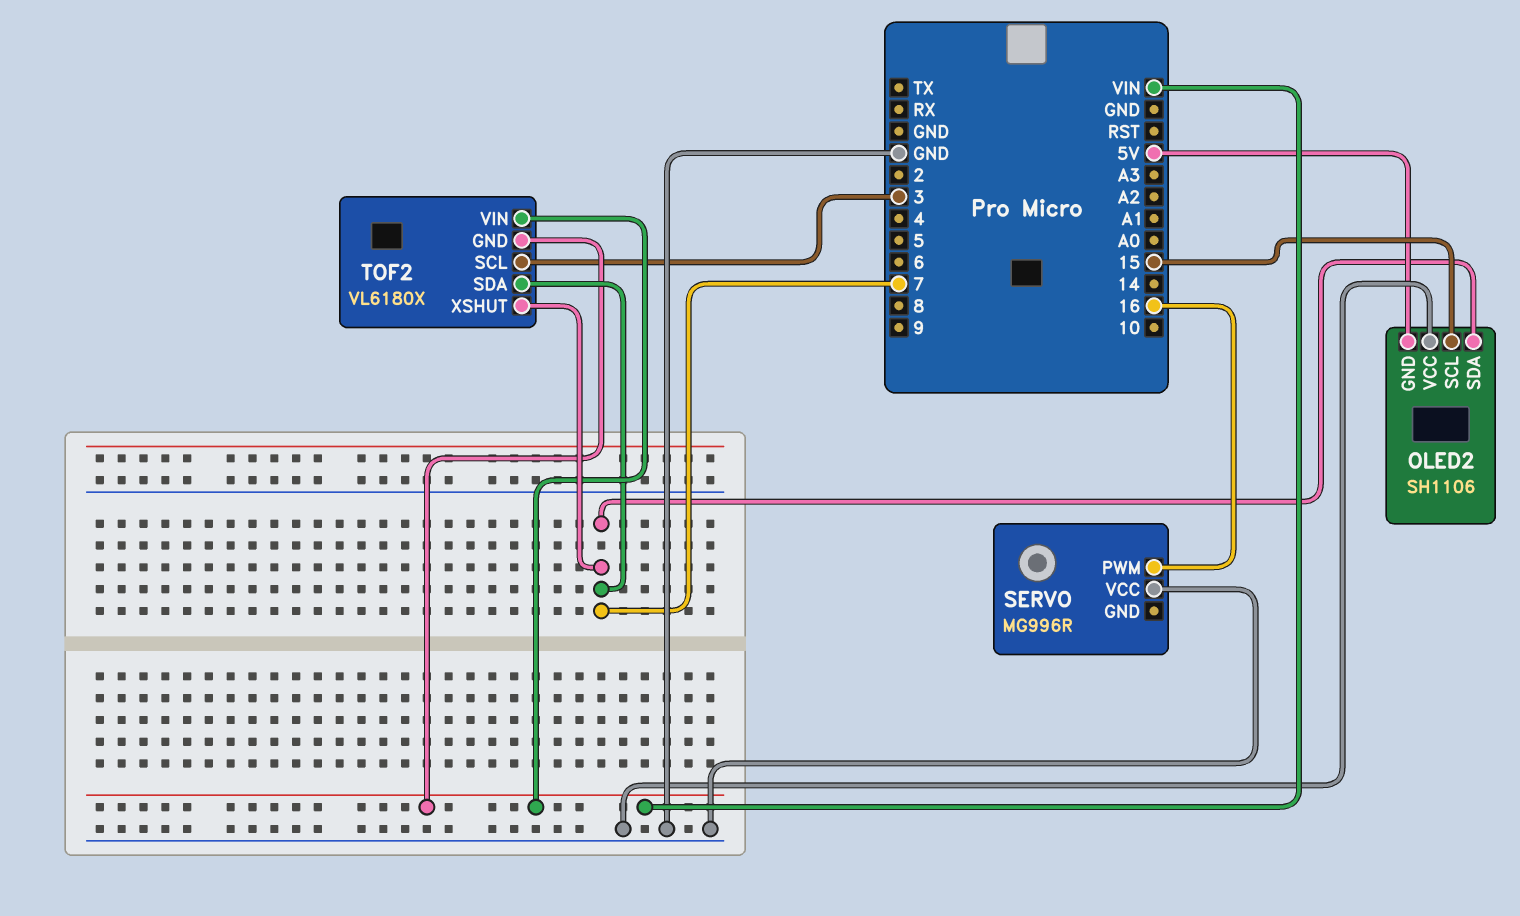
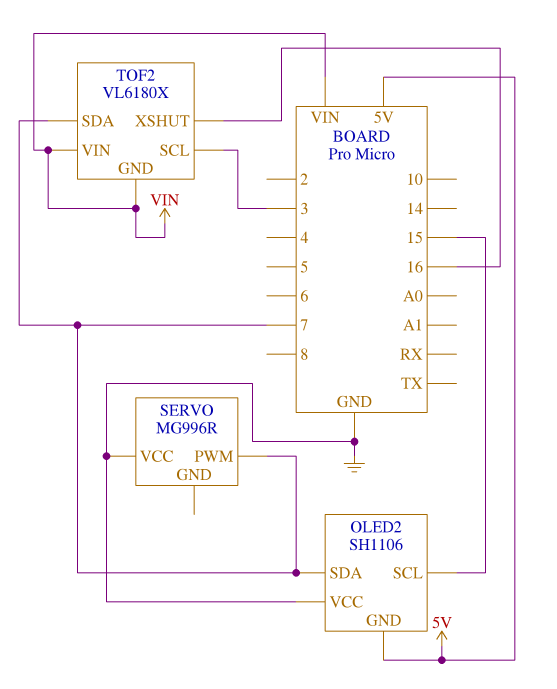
SERVO pin PWM: 16 -> 7
TOF2 pin XSHUT: 7 -> 16

